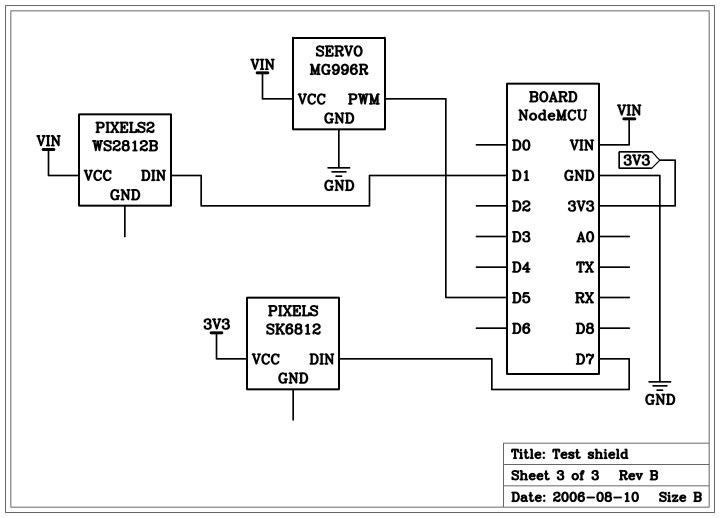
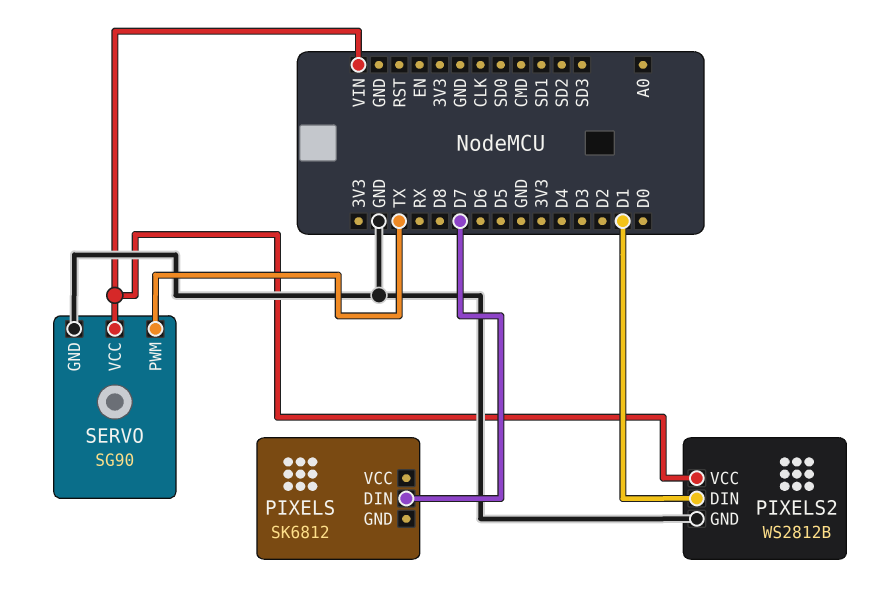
PIXELS pin VCC: 3V3 -> none
PIXELS2 pin GND: none -> GND
SERVO: MG996R -> SG90
SERVO pin PWM: D5 -> TX

